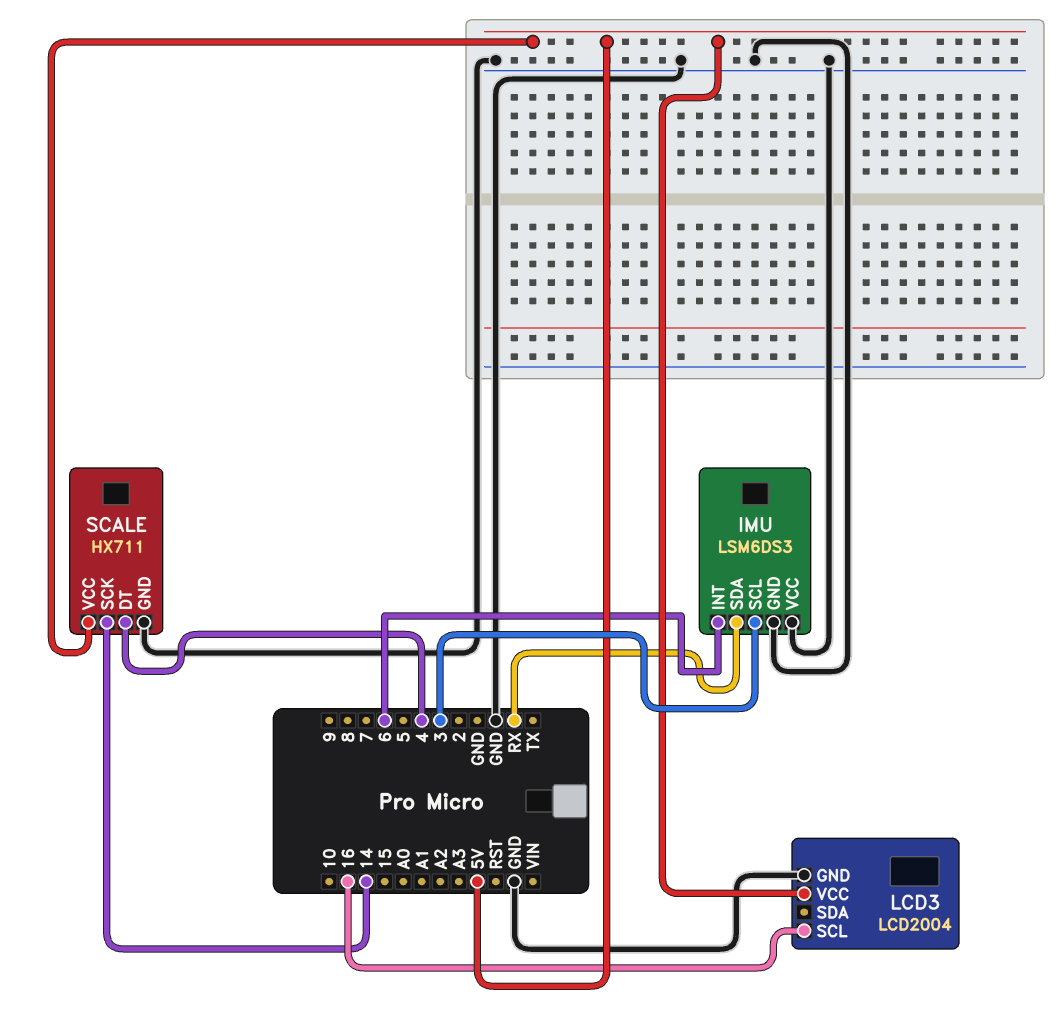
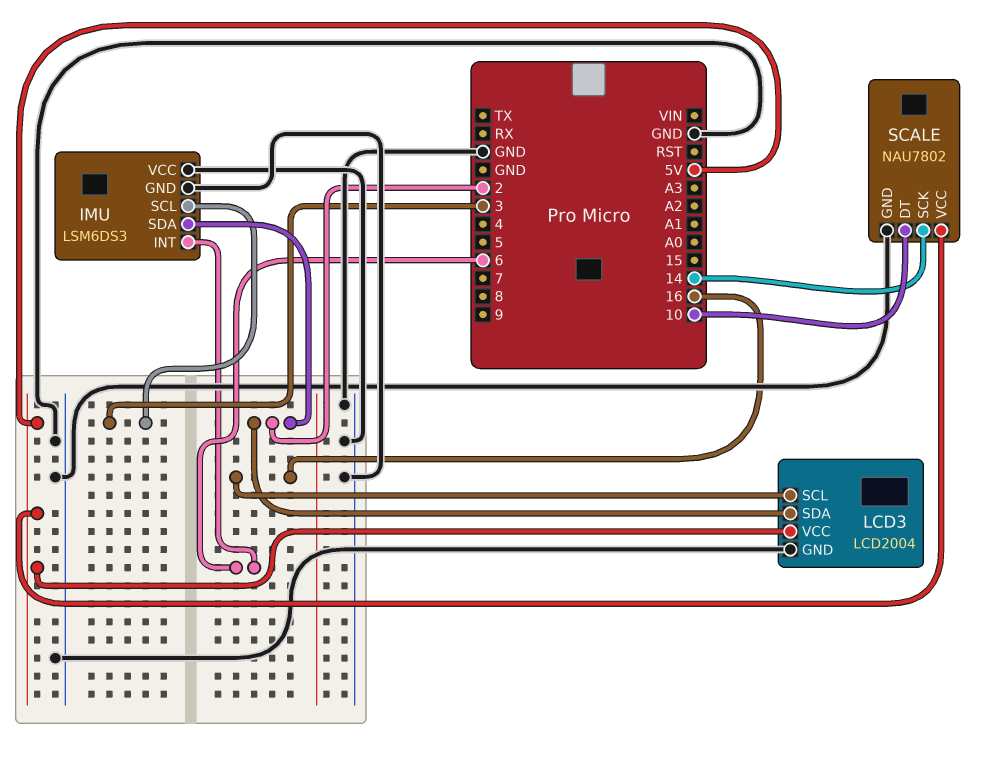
IMU pin SDA: RX -> 2
LCD3 pin SDA: none -> 2
SCALE: HX711 -> NAU7802
SCALE pin DT: 4 -> 10

